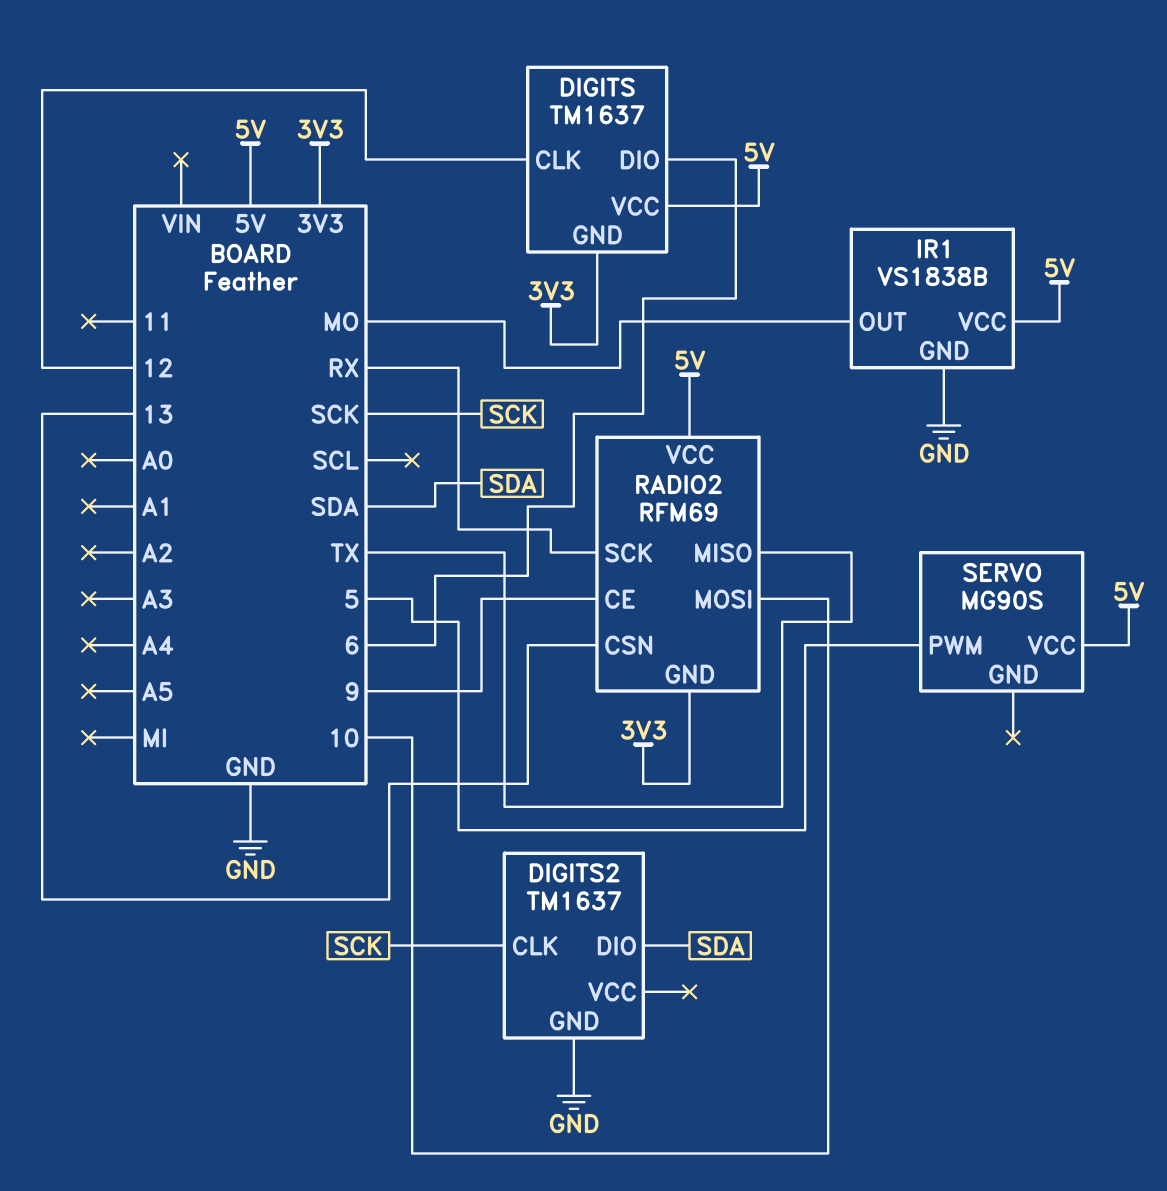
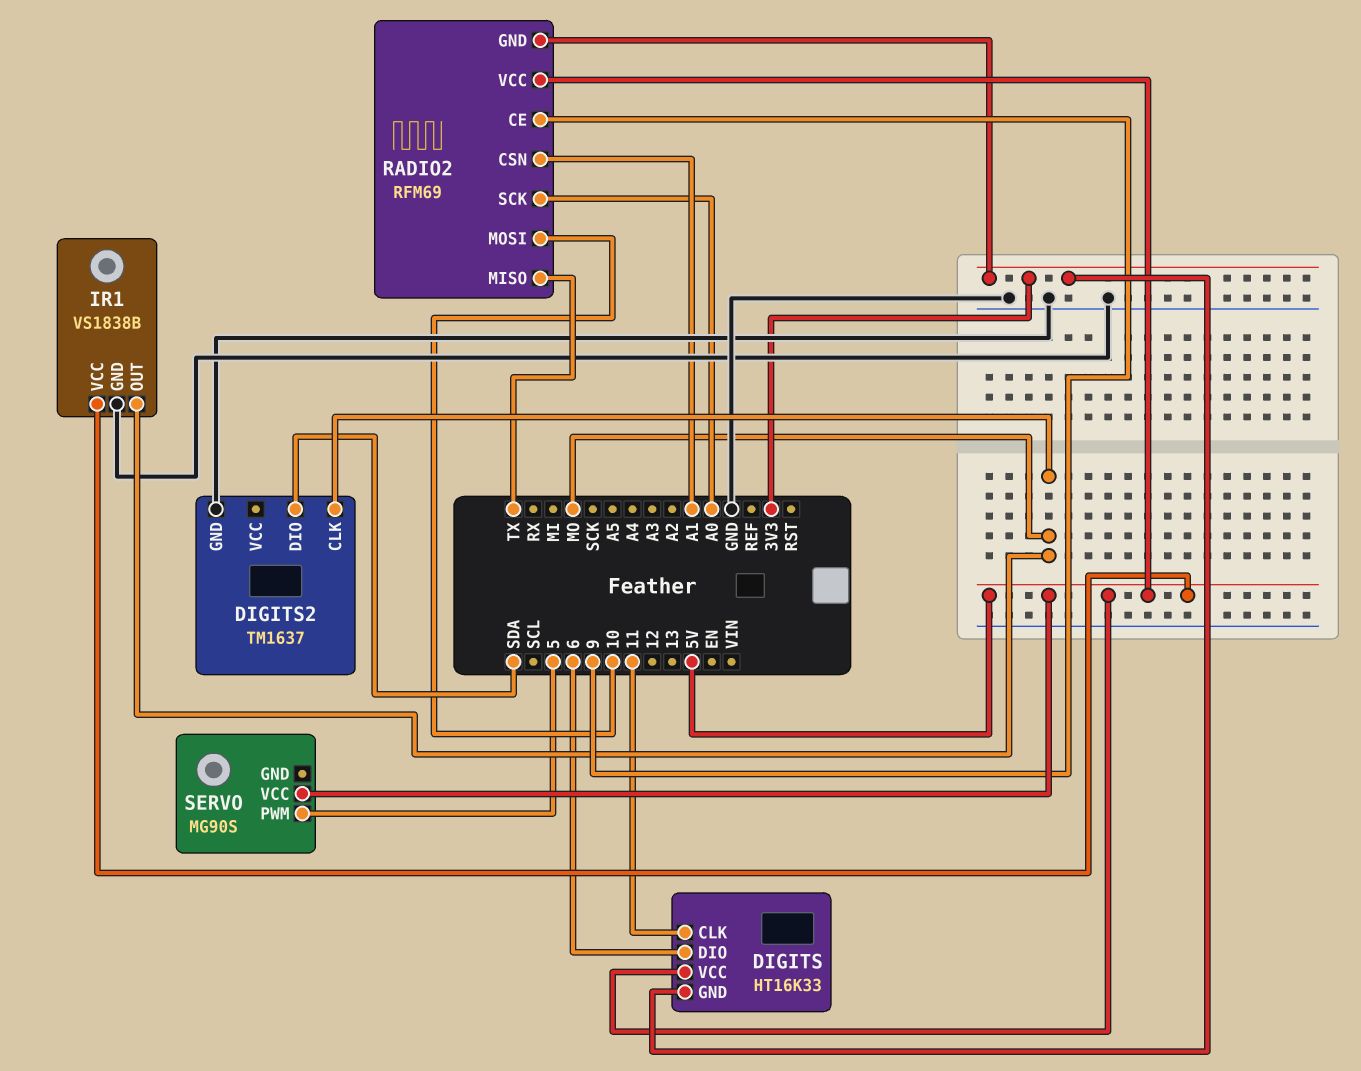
DIGITS: TM1637 -> HT16K33
DIGITS pin CLK: 12 -> 11
DIGITS2 pin CLK: SCK -> MO
RADIO2 pin CSN: 13 -> A1
RADIO2 pin SCK: RX -> A0

